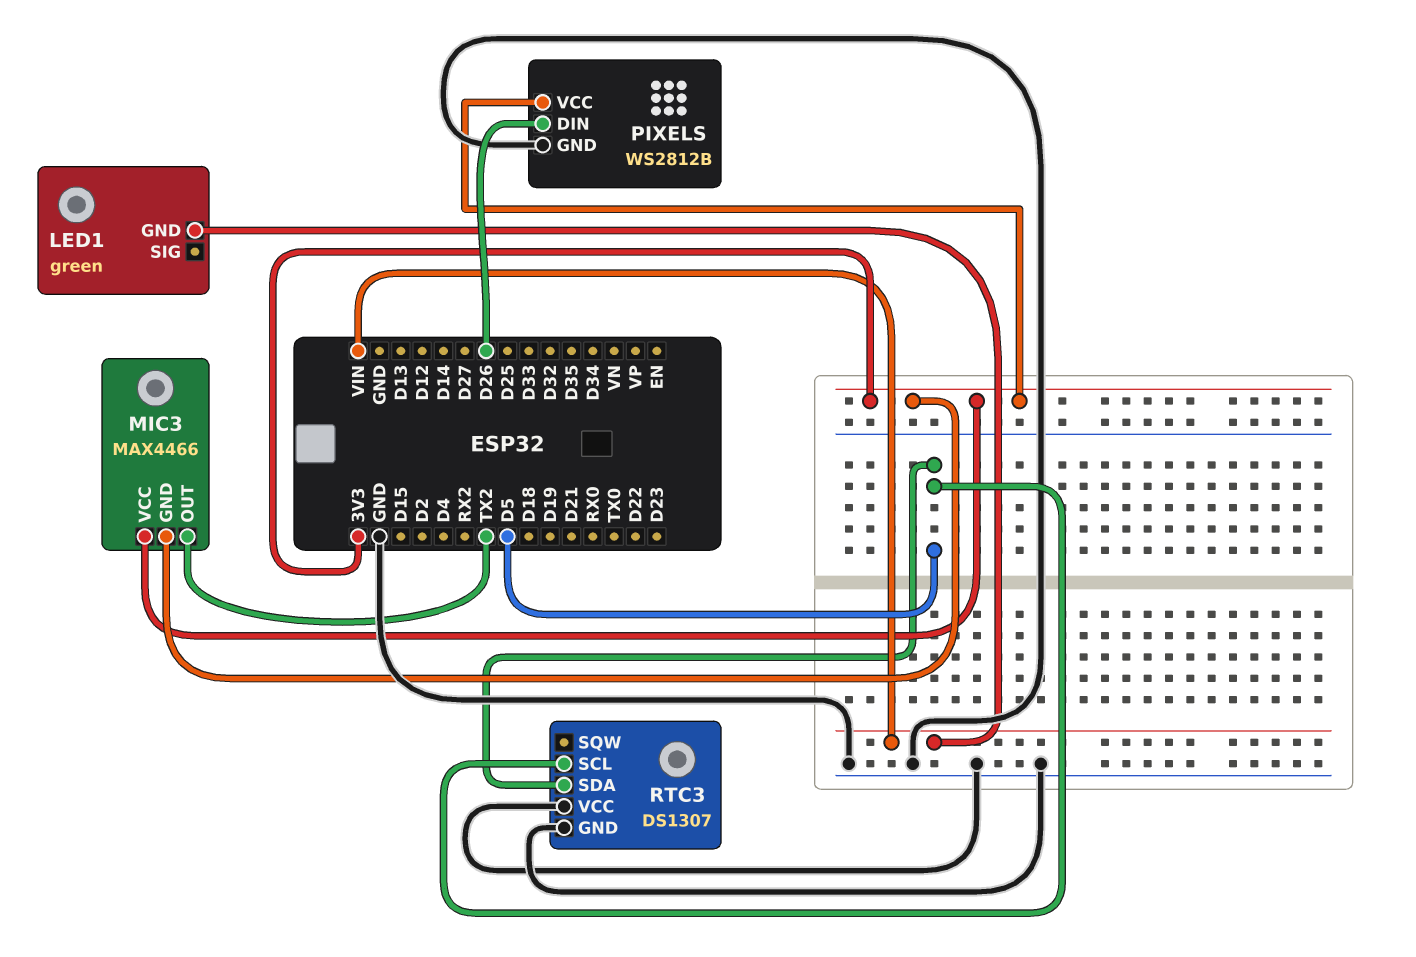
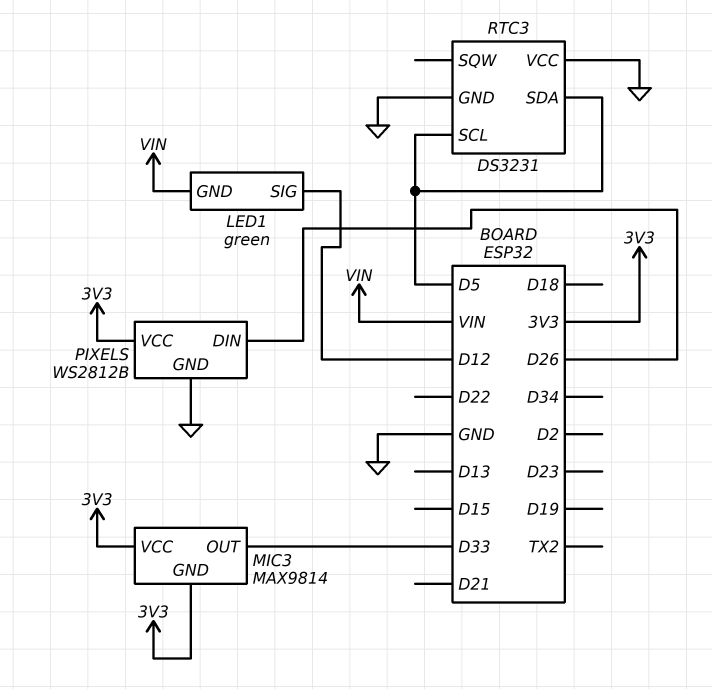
LED1 pin SIG: none -> D12
MIC3: MAX4466 -> MAX9814
MIC3 pin OUT: TX2 -> D33
RTC3: DS1307 -> DS3231

